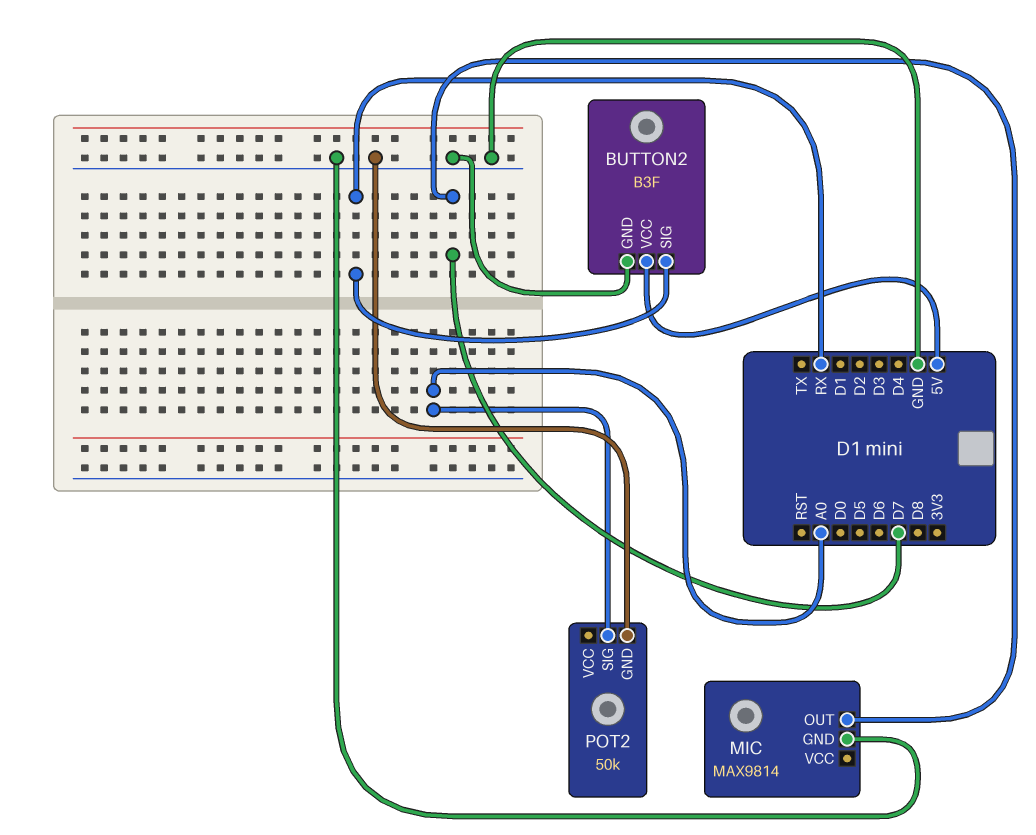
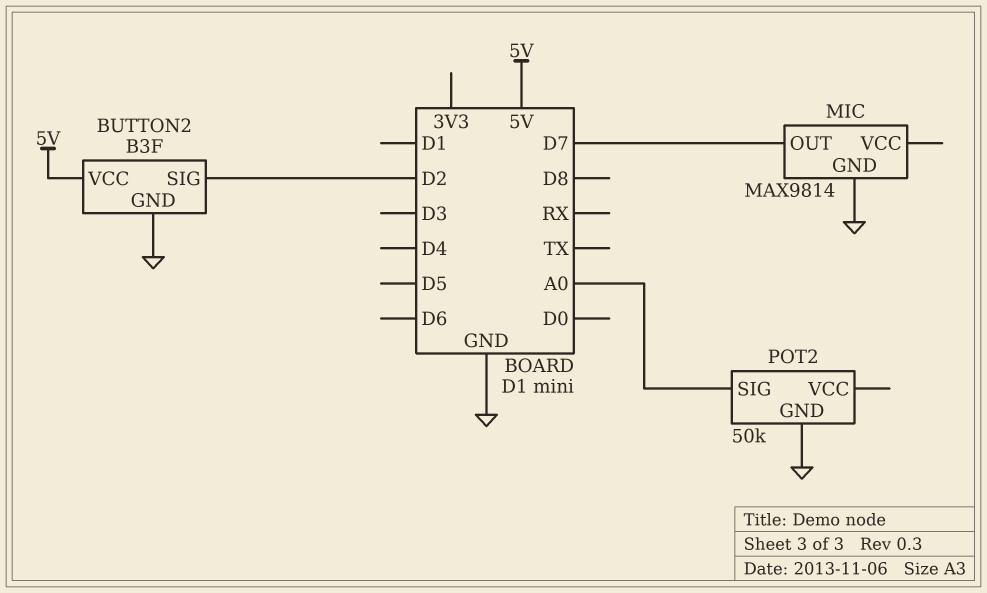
BUTTON2 pin SIG: RX -> D2

